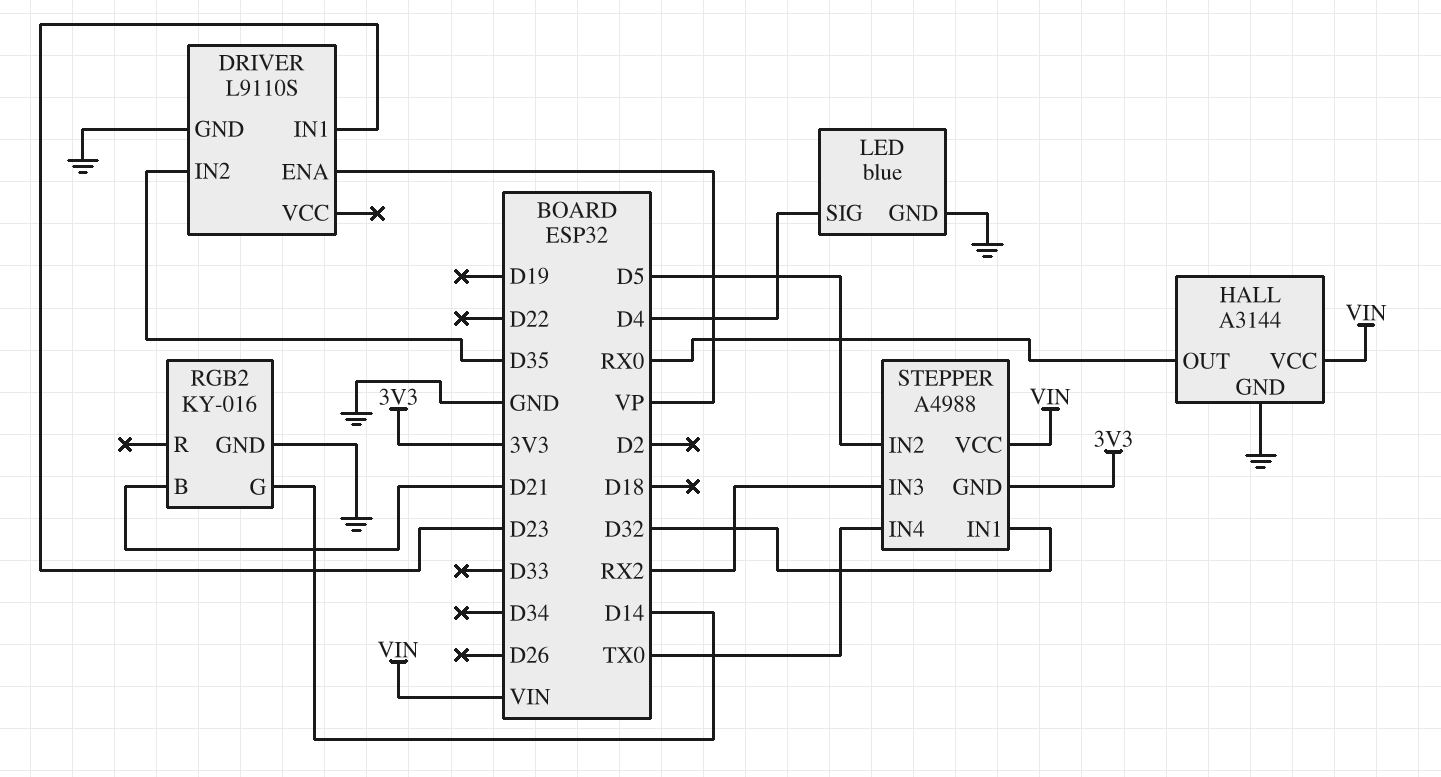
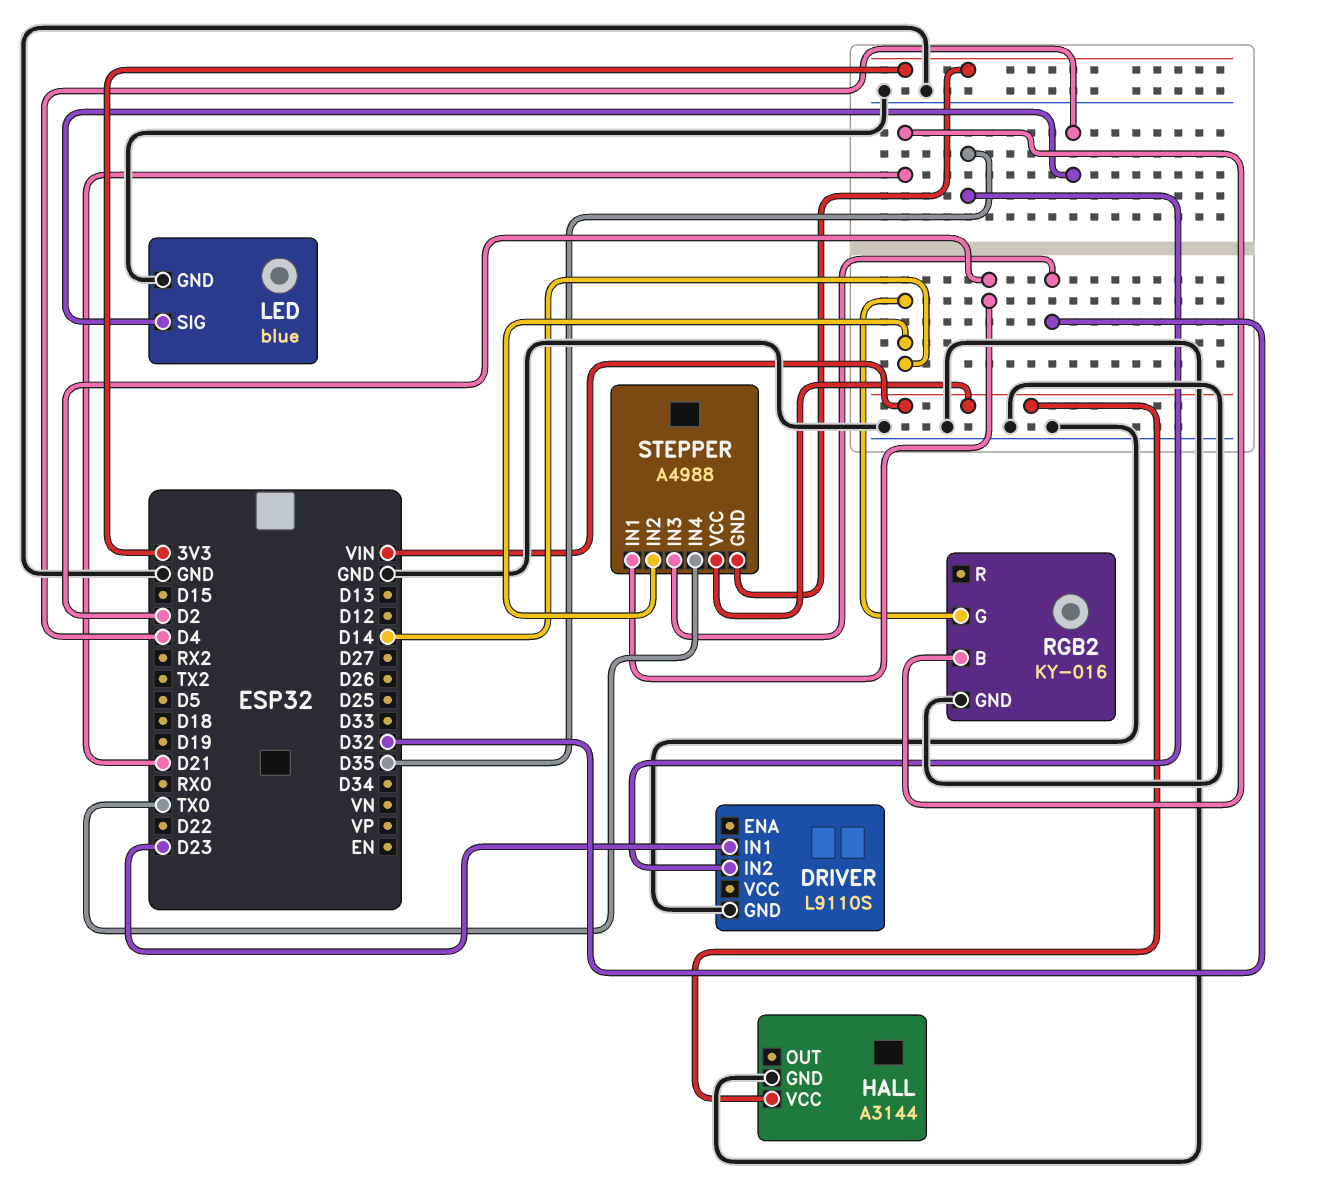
DRIVER pin ENA: VP -> none
HALL pin OUT: RX0 -> none
STEPPER pin IN1: D32 -> D2
STEPPER pin IN2: D5 -> D14
STEPPER pin IN3: RX2 -> D32

